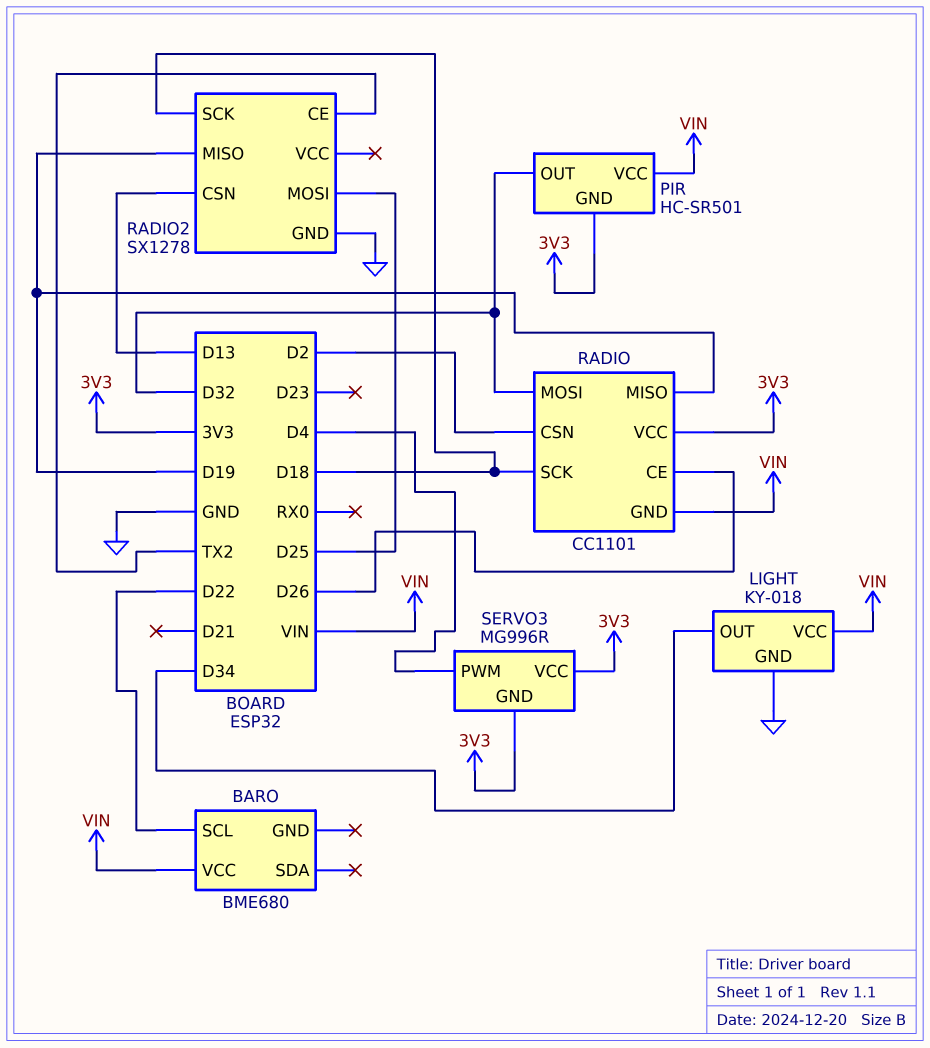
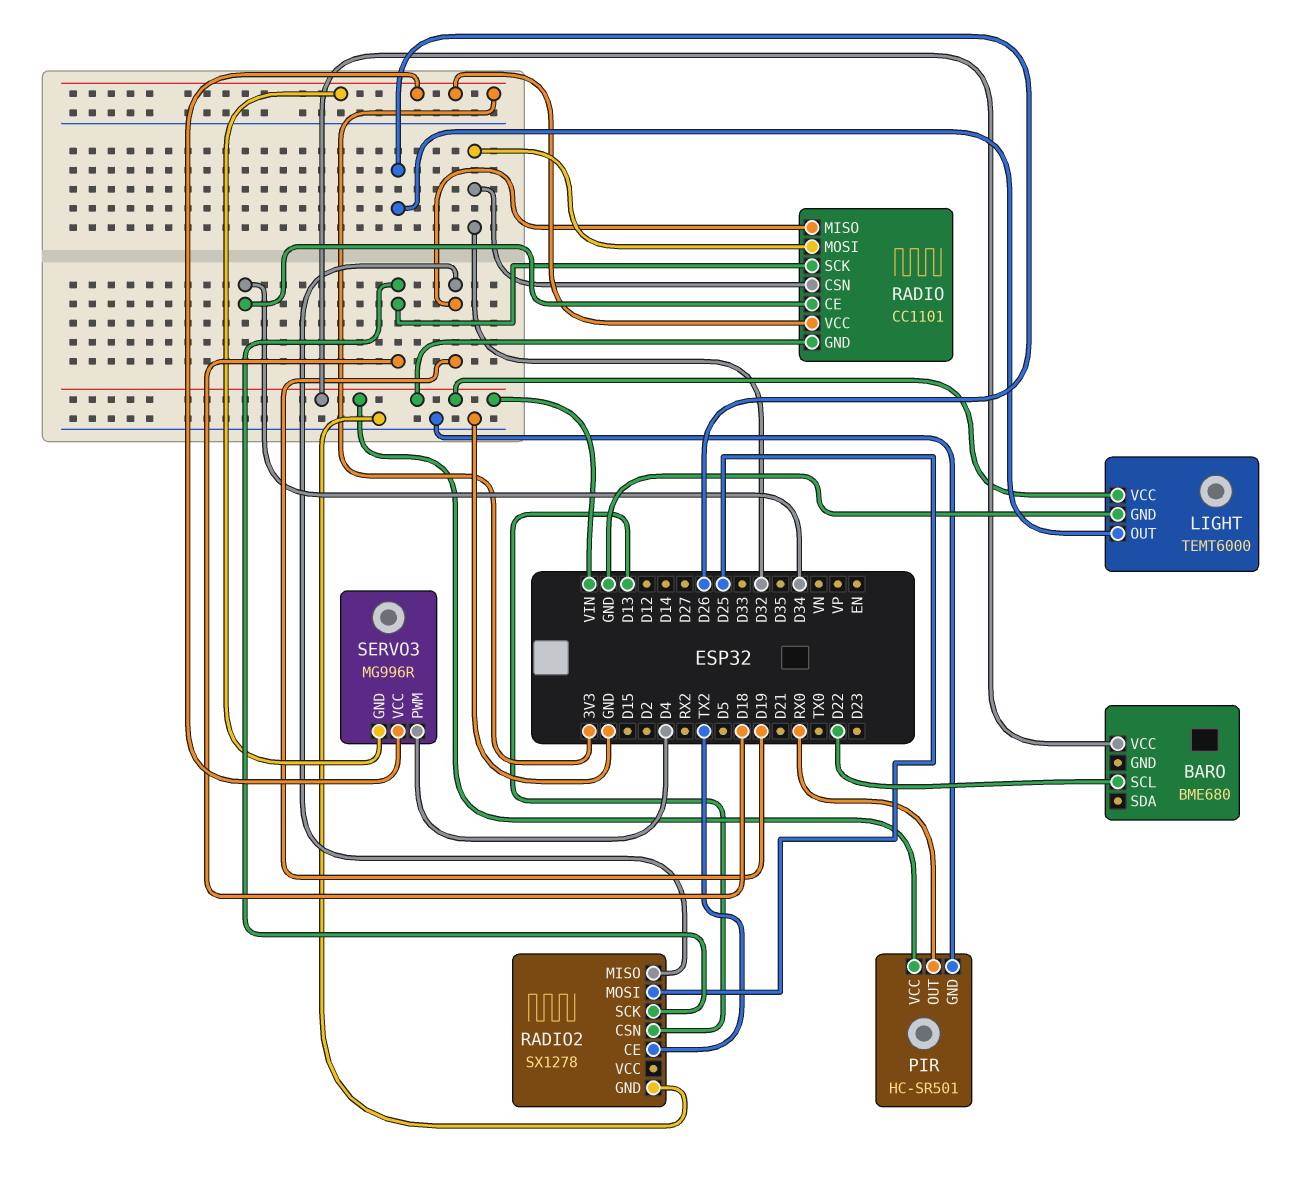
LIGHT: KY-018 -> TEMT6000
LIGHT pin OUT: D34 -> D26
PIR pin GND: 3V3 -> GND
PIR pin OUT: D32 -> RX0
RADIO pin CE: D26 -> D34
RADIO pin CSN: D2 -> D32

